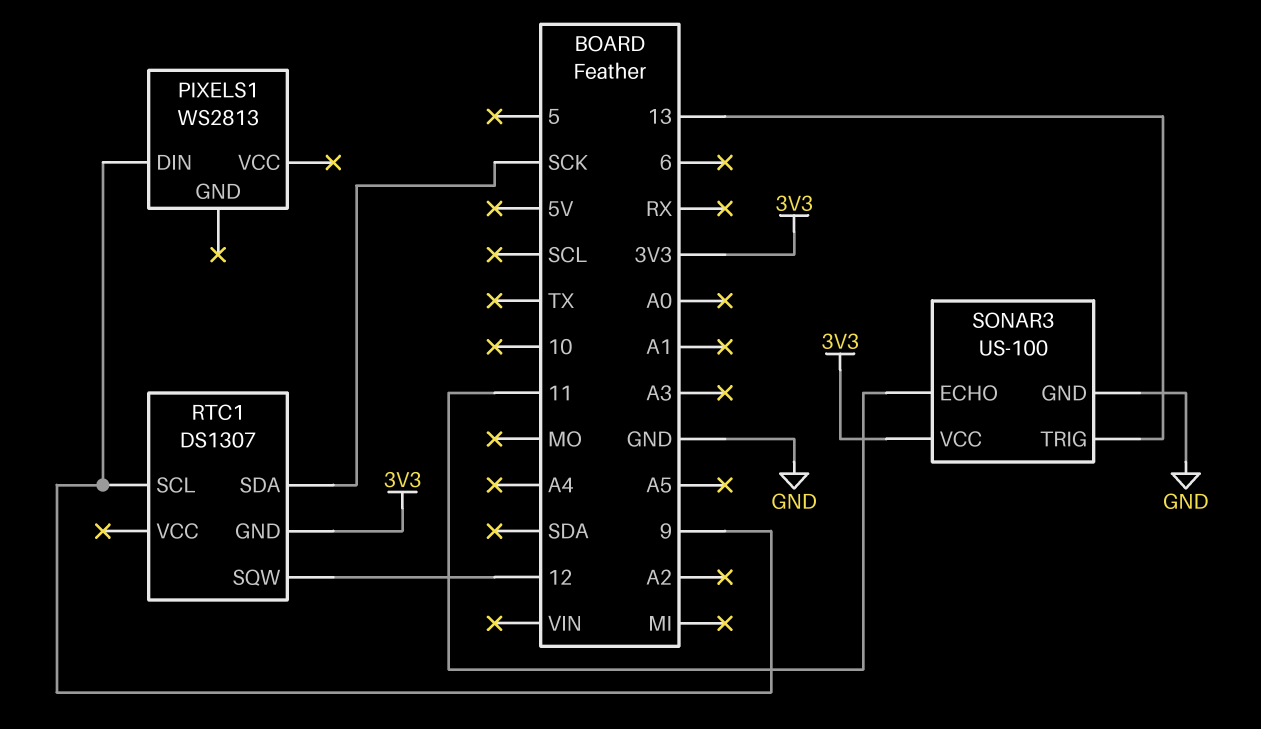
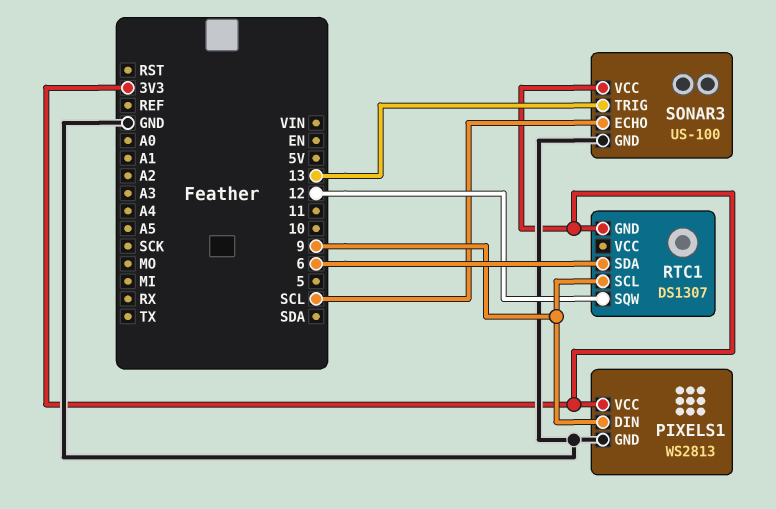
PIXELS1 pin GND: none -> GND
PIXELS1 pin VCC: none -> 3V3
RTC1 pin SDA: SCK -> 6
SONAR3 pin ECHO: 11 -> SCL

